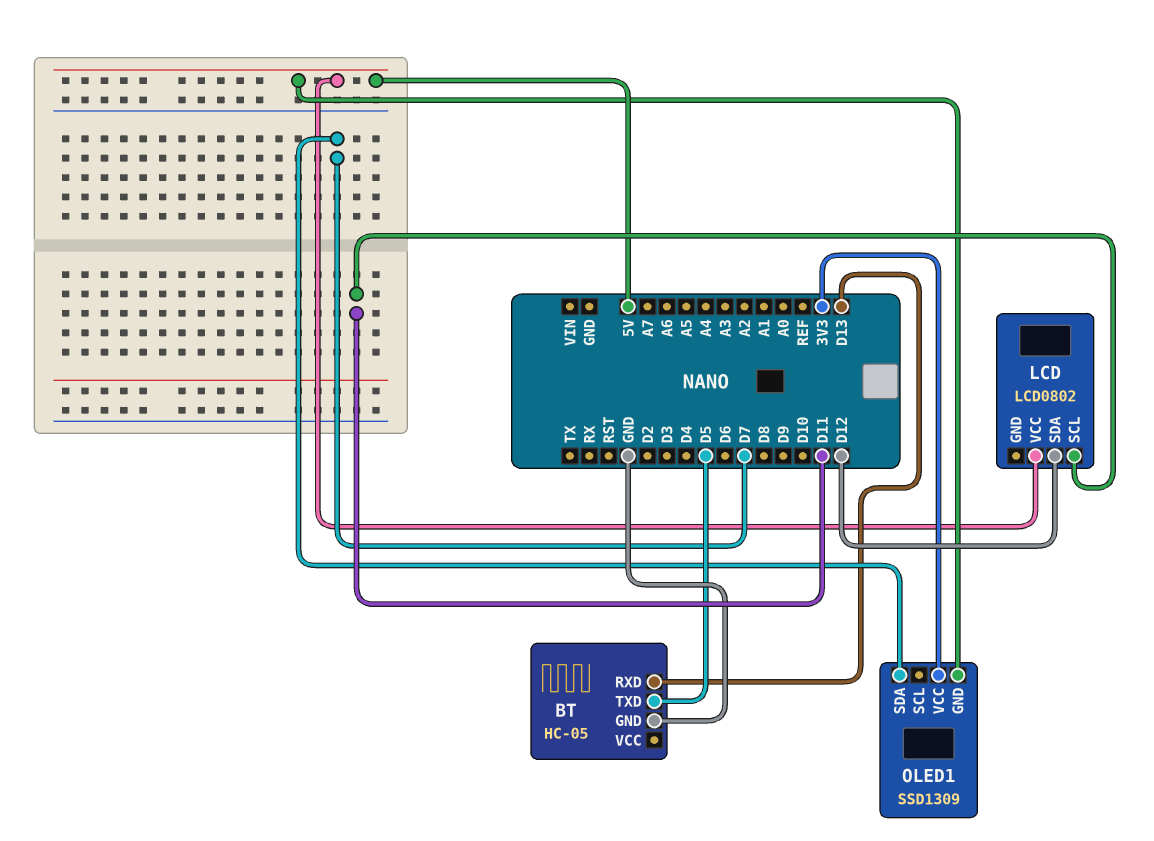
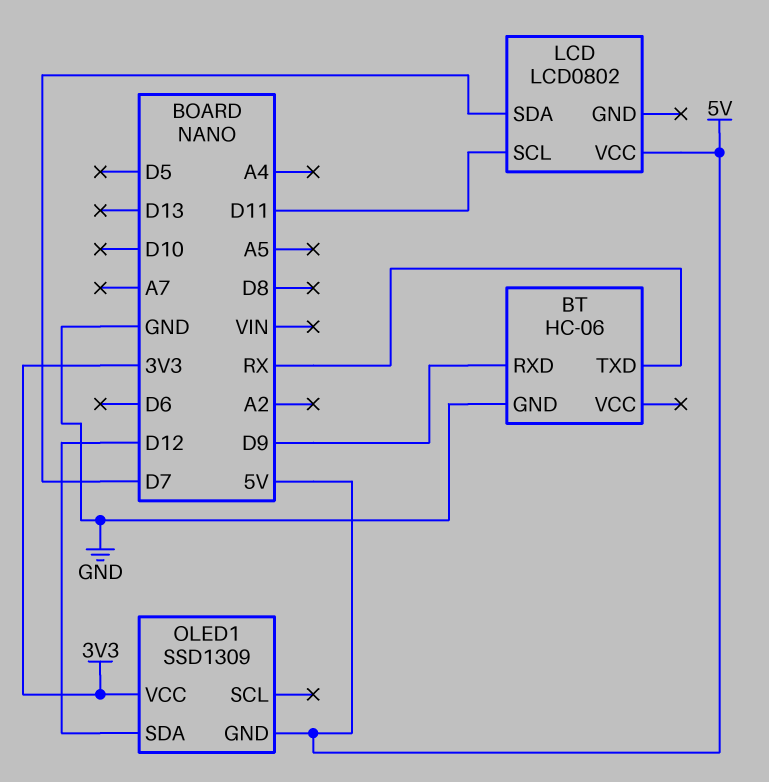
BT: HC-05 -> HC-06
BT pin RXD: D13 -> D9
BT pin TXD: D5 -> RX
LCD pin SDA: D12 -> D7
OLED1 pin SDA: D7 -> D12

